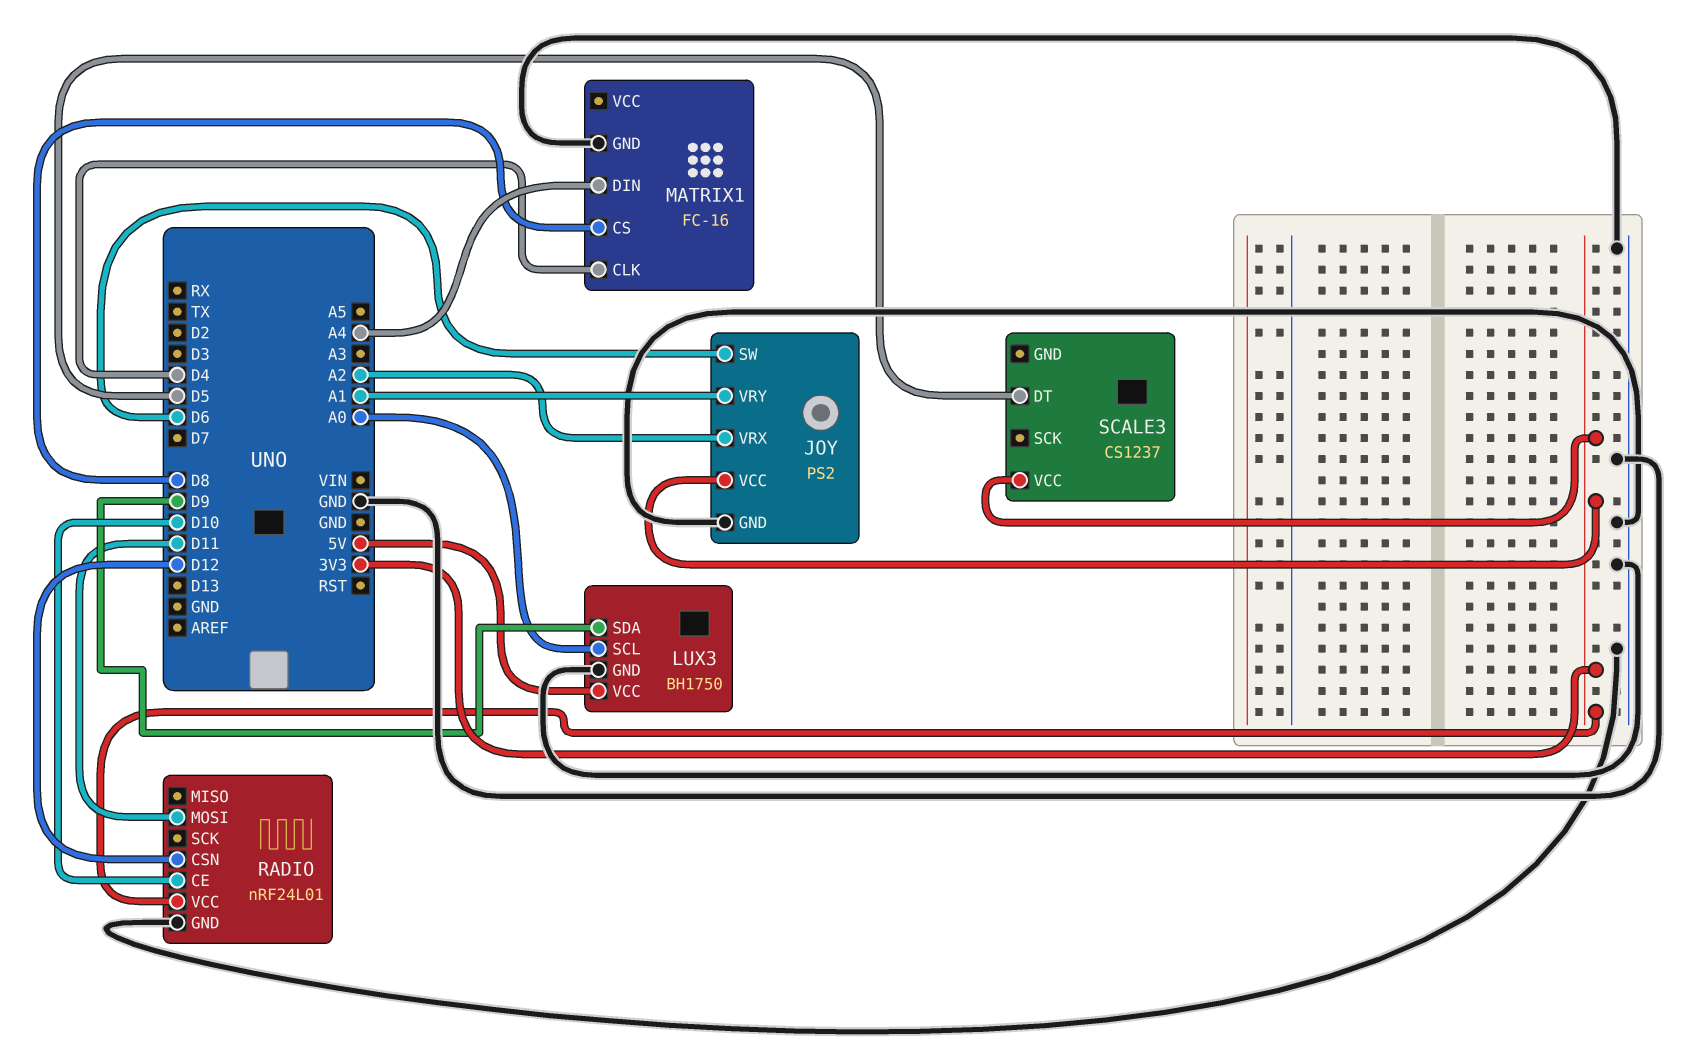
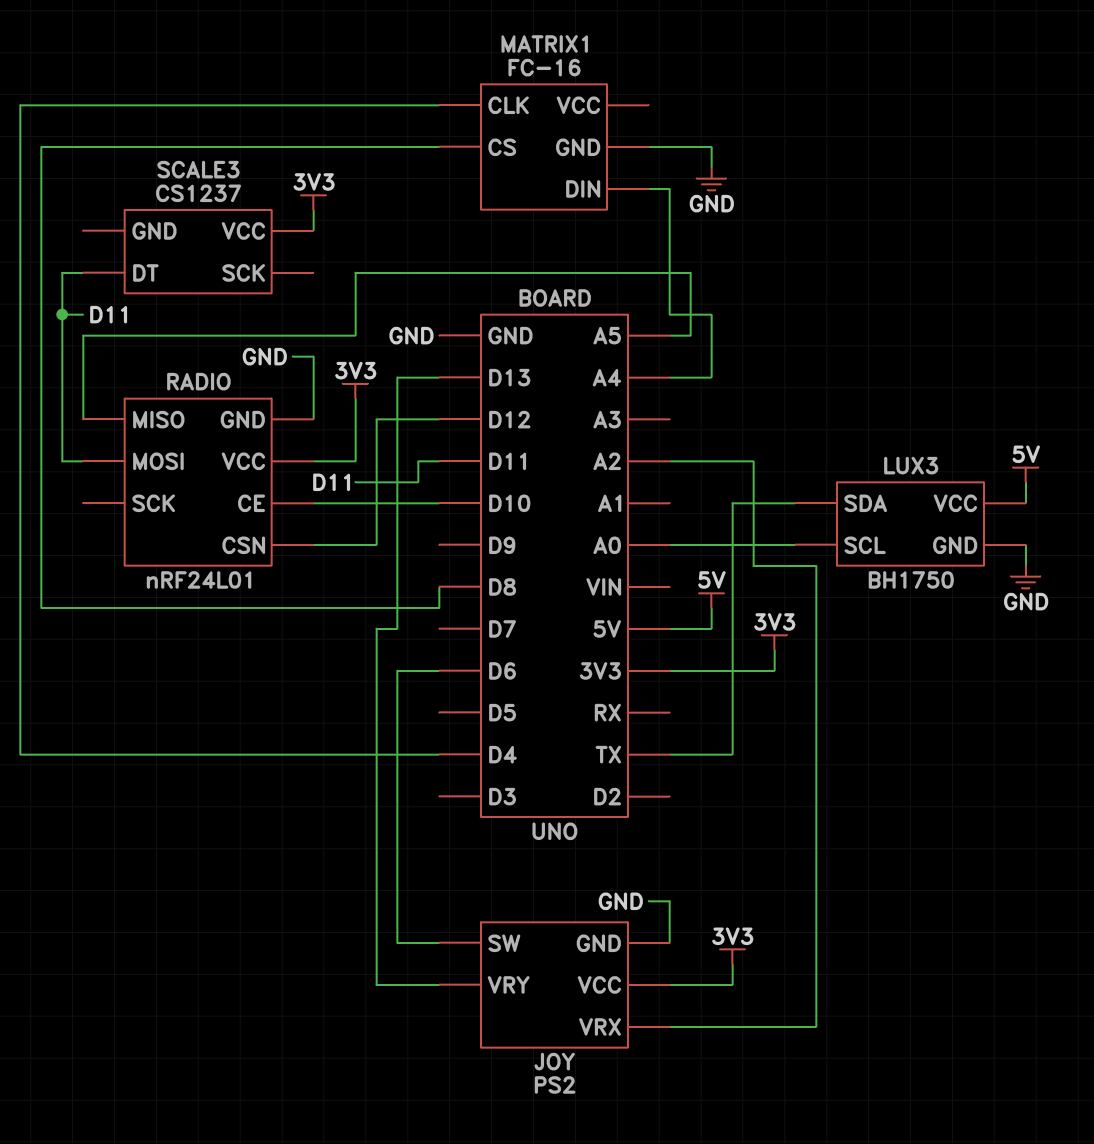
JOY pin VRY: A1 -> D13
LUX3 pin SDA: D9 -> TX
RADIO pin MISO: none -> A5
SCALE3 pin DT: D5 -> D11

